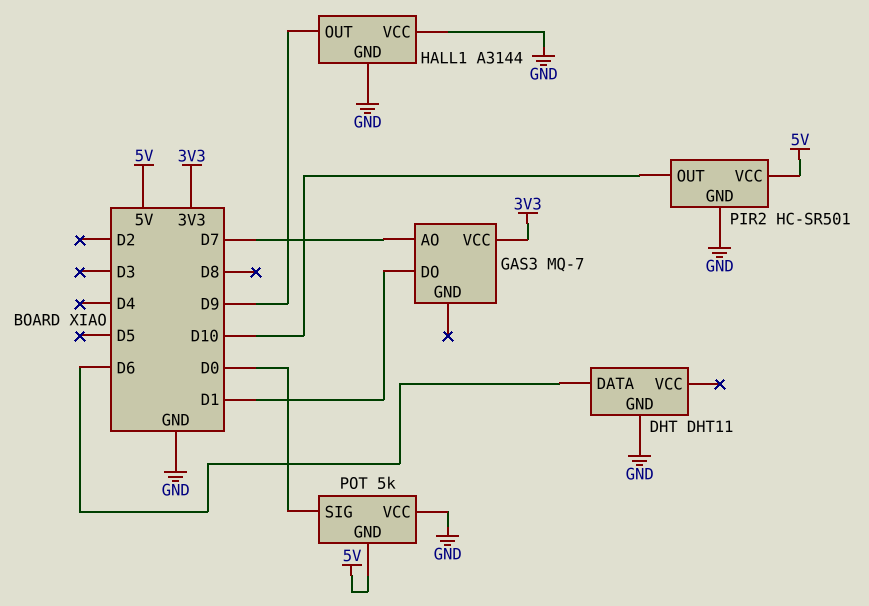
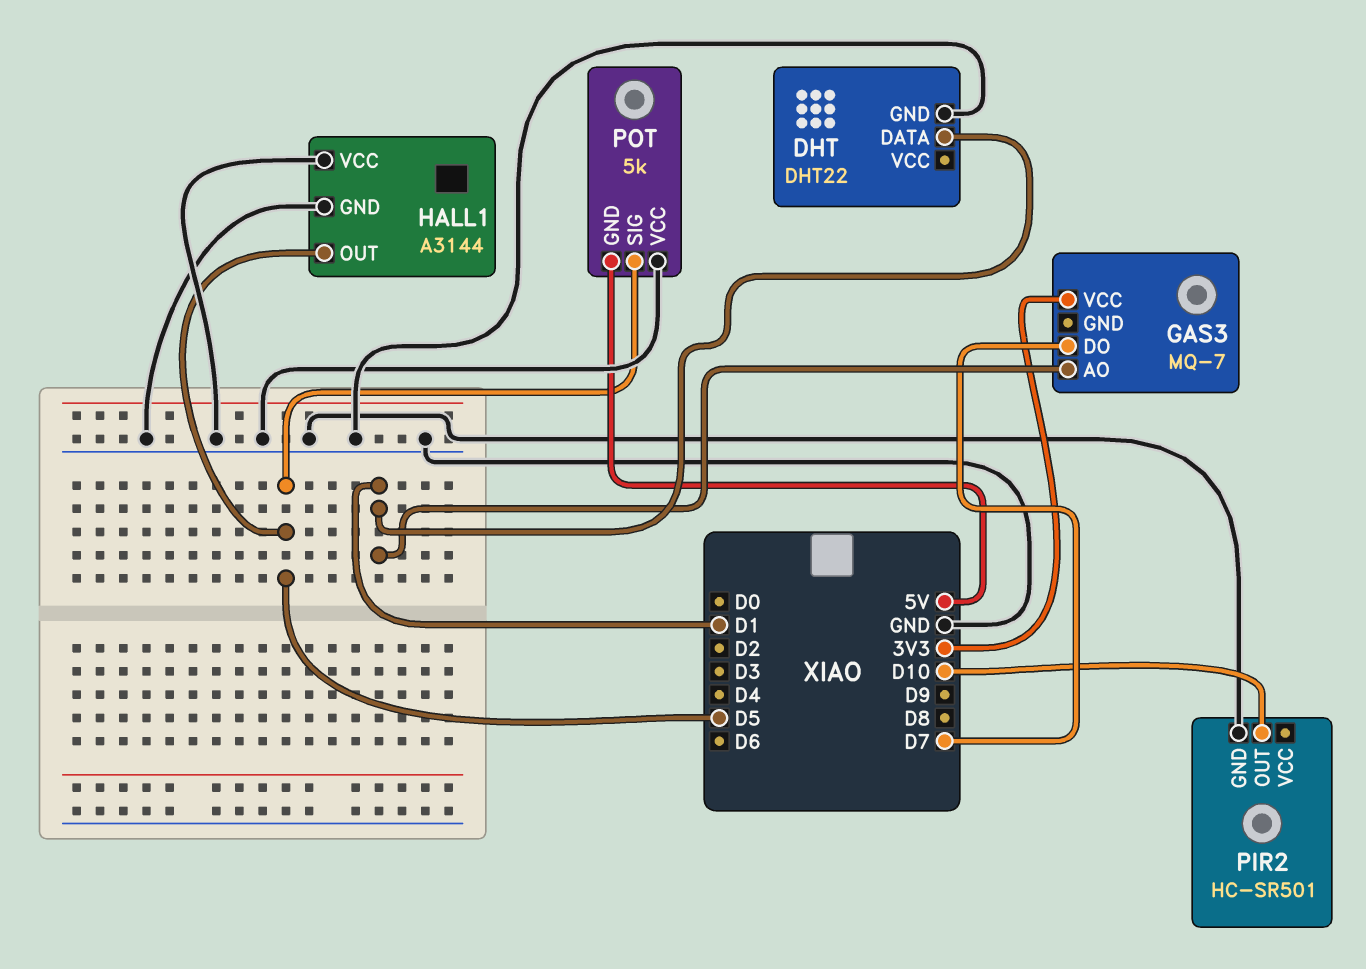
DHT: DHT11 -> DHT22
DHT pin DATA: D6 -> D1
GAS3 pin AO: D7 -> D1
GAS3 pin DO: D1 -> D7
HALL1 pin OUT: D9 -> D5
PIR2 pin VCC: 5V -> none
POT pin SIG: D0 -> D5

